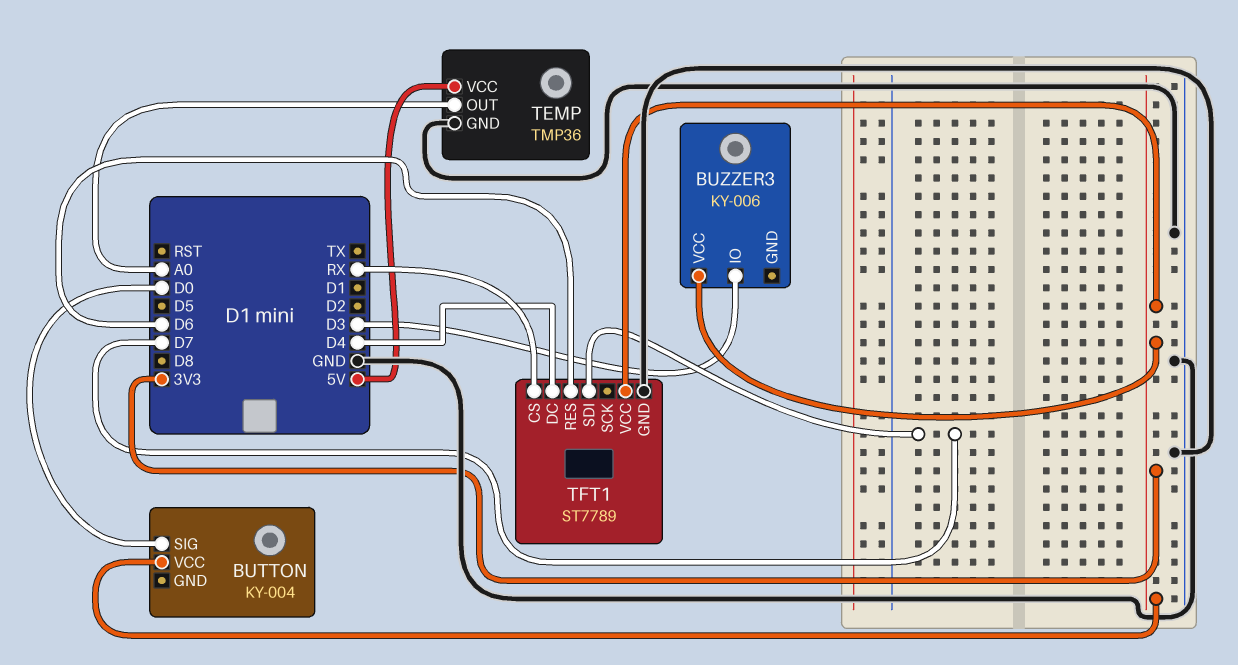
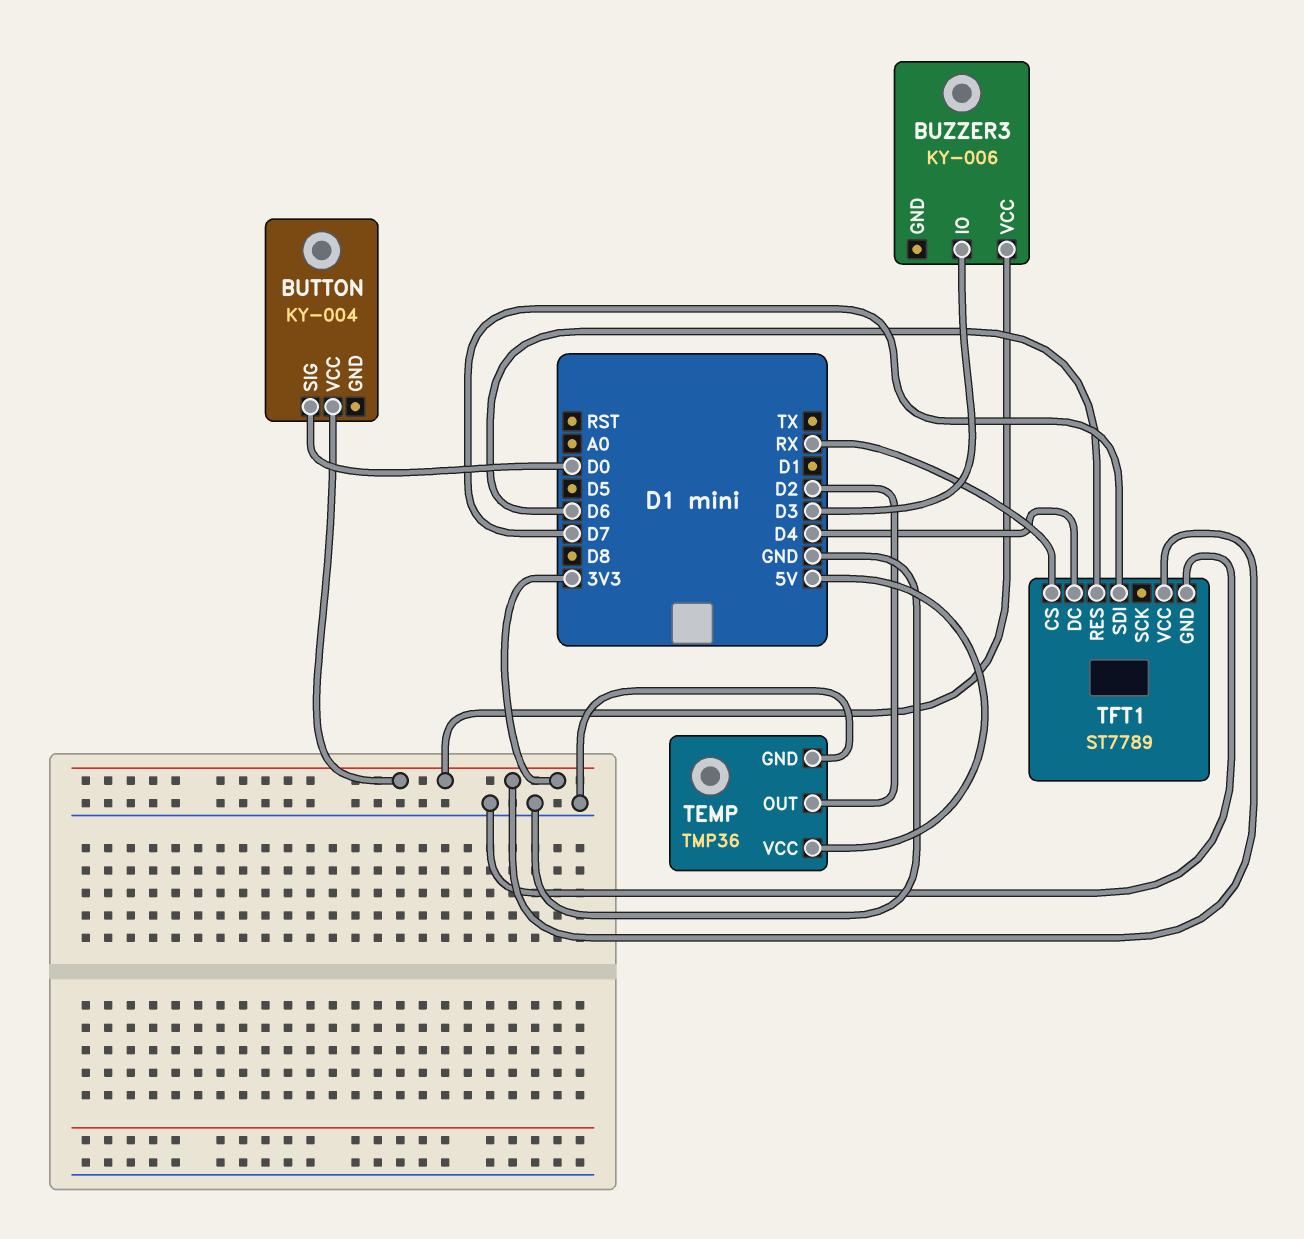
TEMP pin OUT: A0 -> D2

